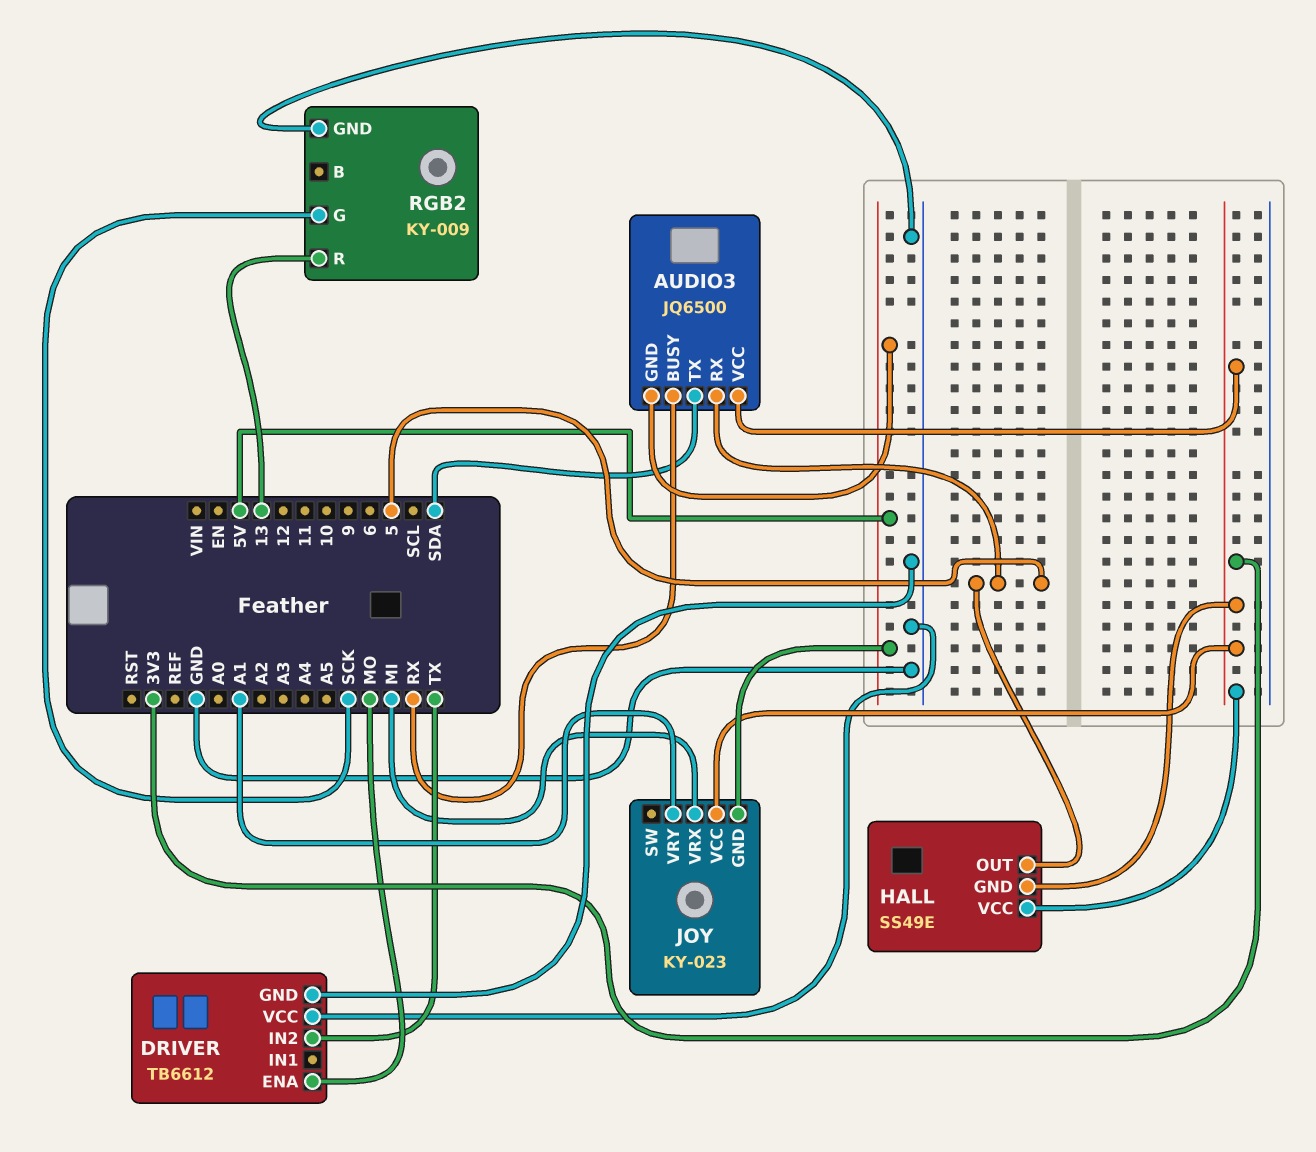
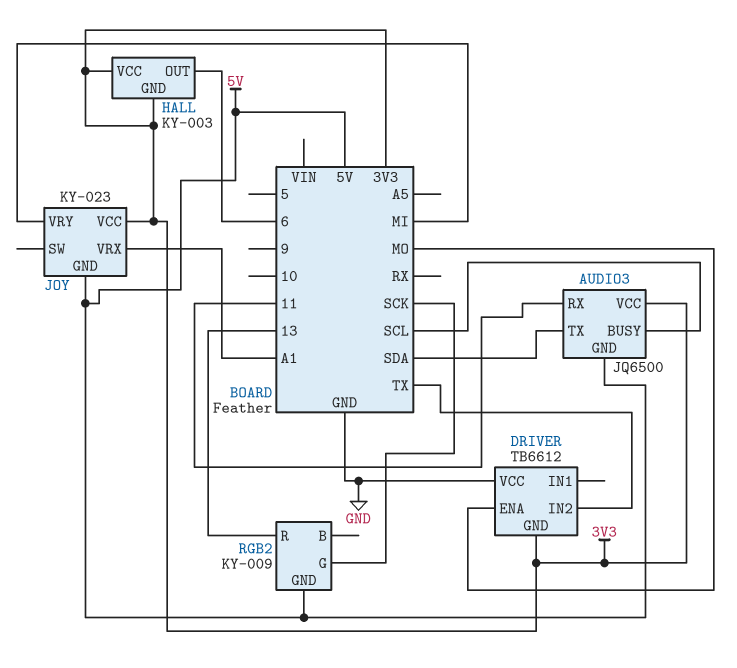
AUDIO3 pin BUSY: RX -> SCL
AUDIO3 pin RX: 5 -> 11
DRIVER pin GND: GND -> 3V3
HALL: SS49E -> KY-003
HALL pin OUT: 5 -> 6
JOY pin VRX: MI -> A1
JOY pin VRY: A1 -> MI
RGB2 pin GND: GND -> 5V

